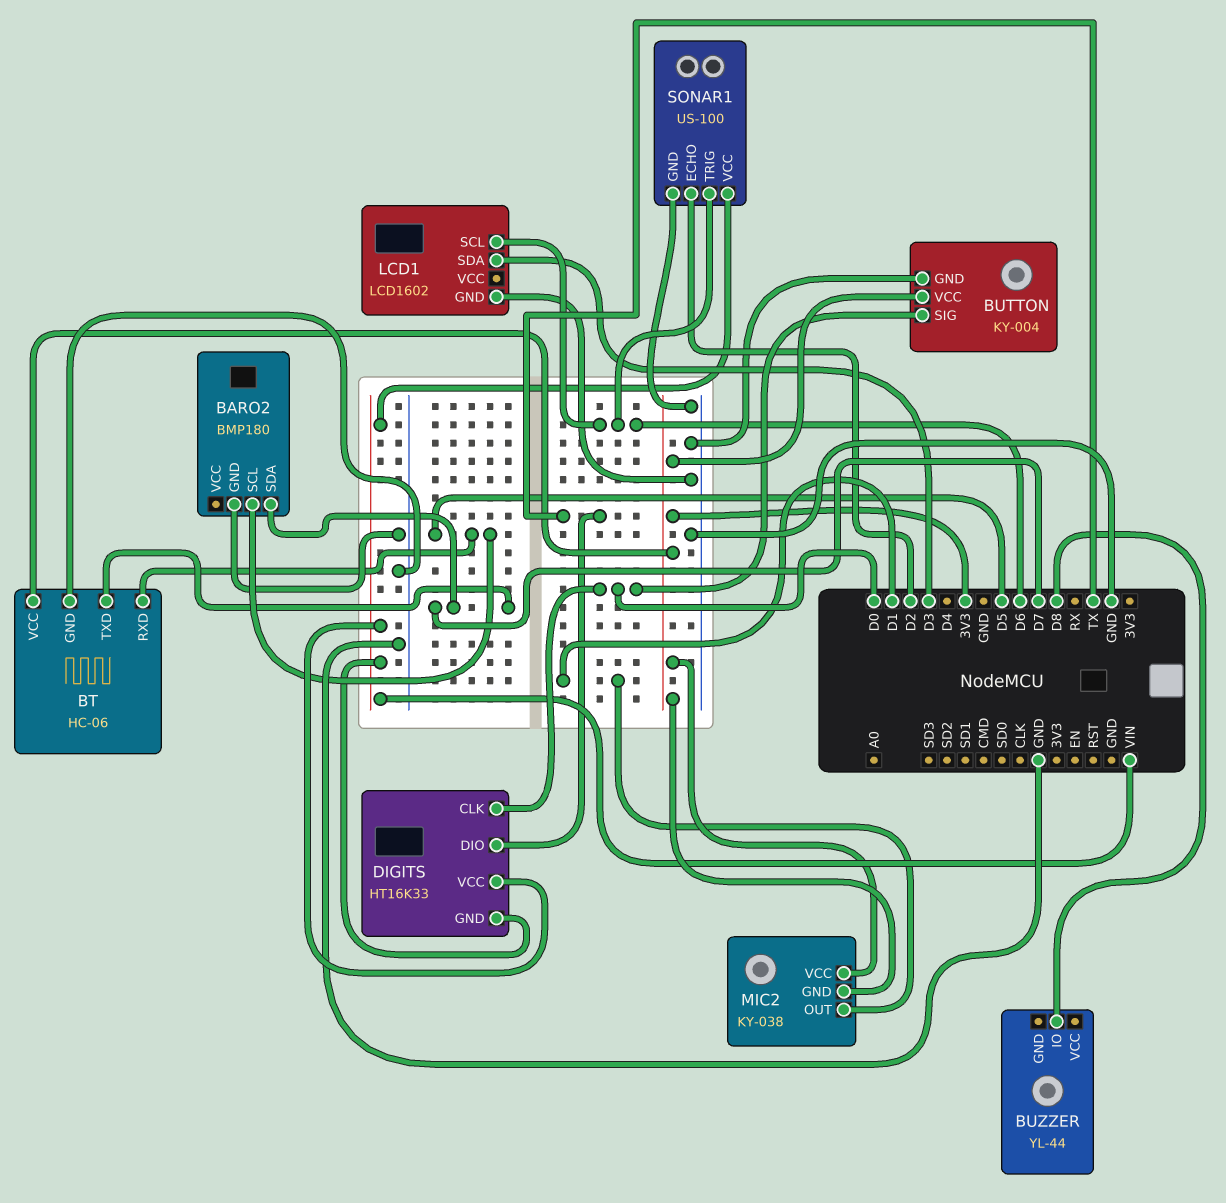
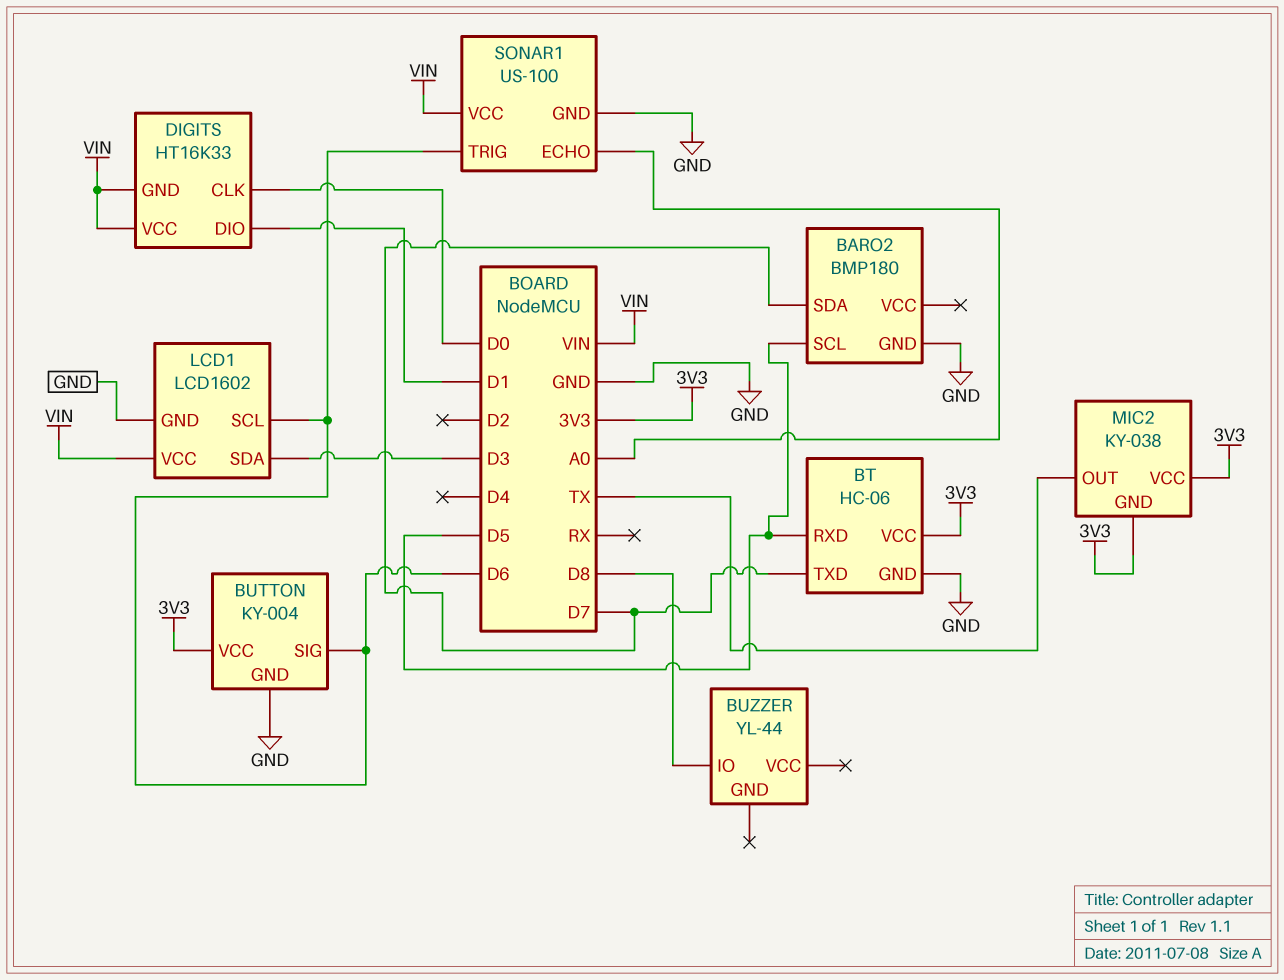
BUTTON pin SIG: D0 -> D6
DIGITS pin DIO: TX -> D1
LCD1 pin VCC: none -> VIN
MIC2 pin OUT: D1 -> TX
SONAR1 pin ECHO: D2 -> A0

